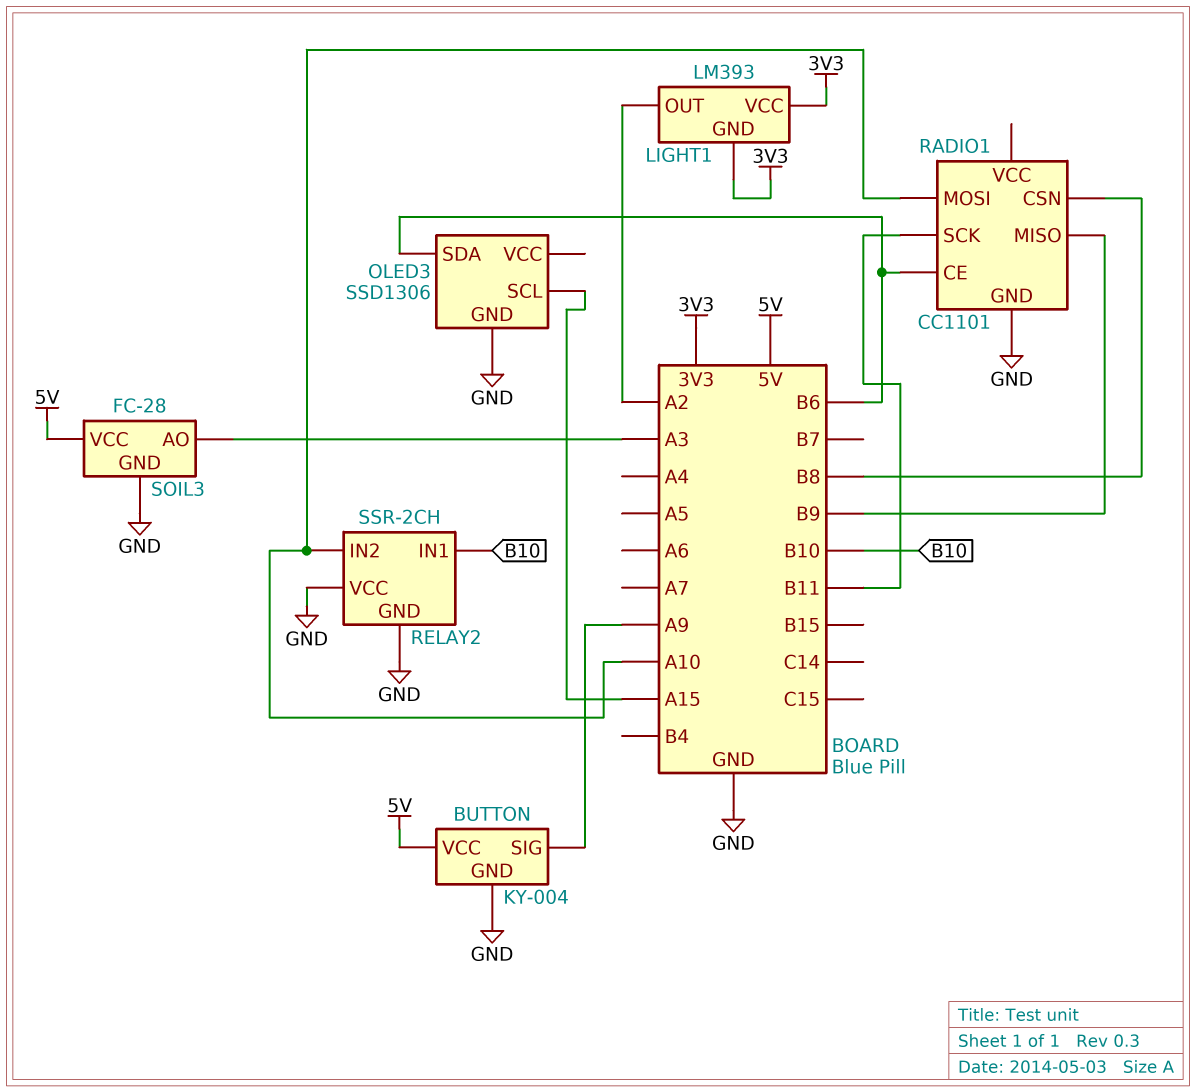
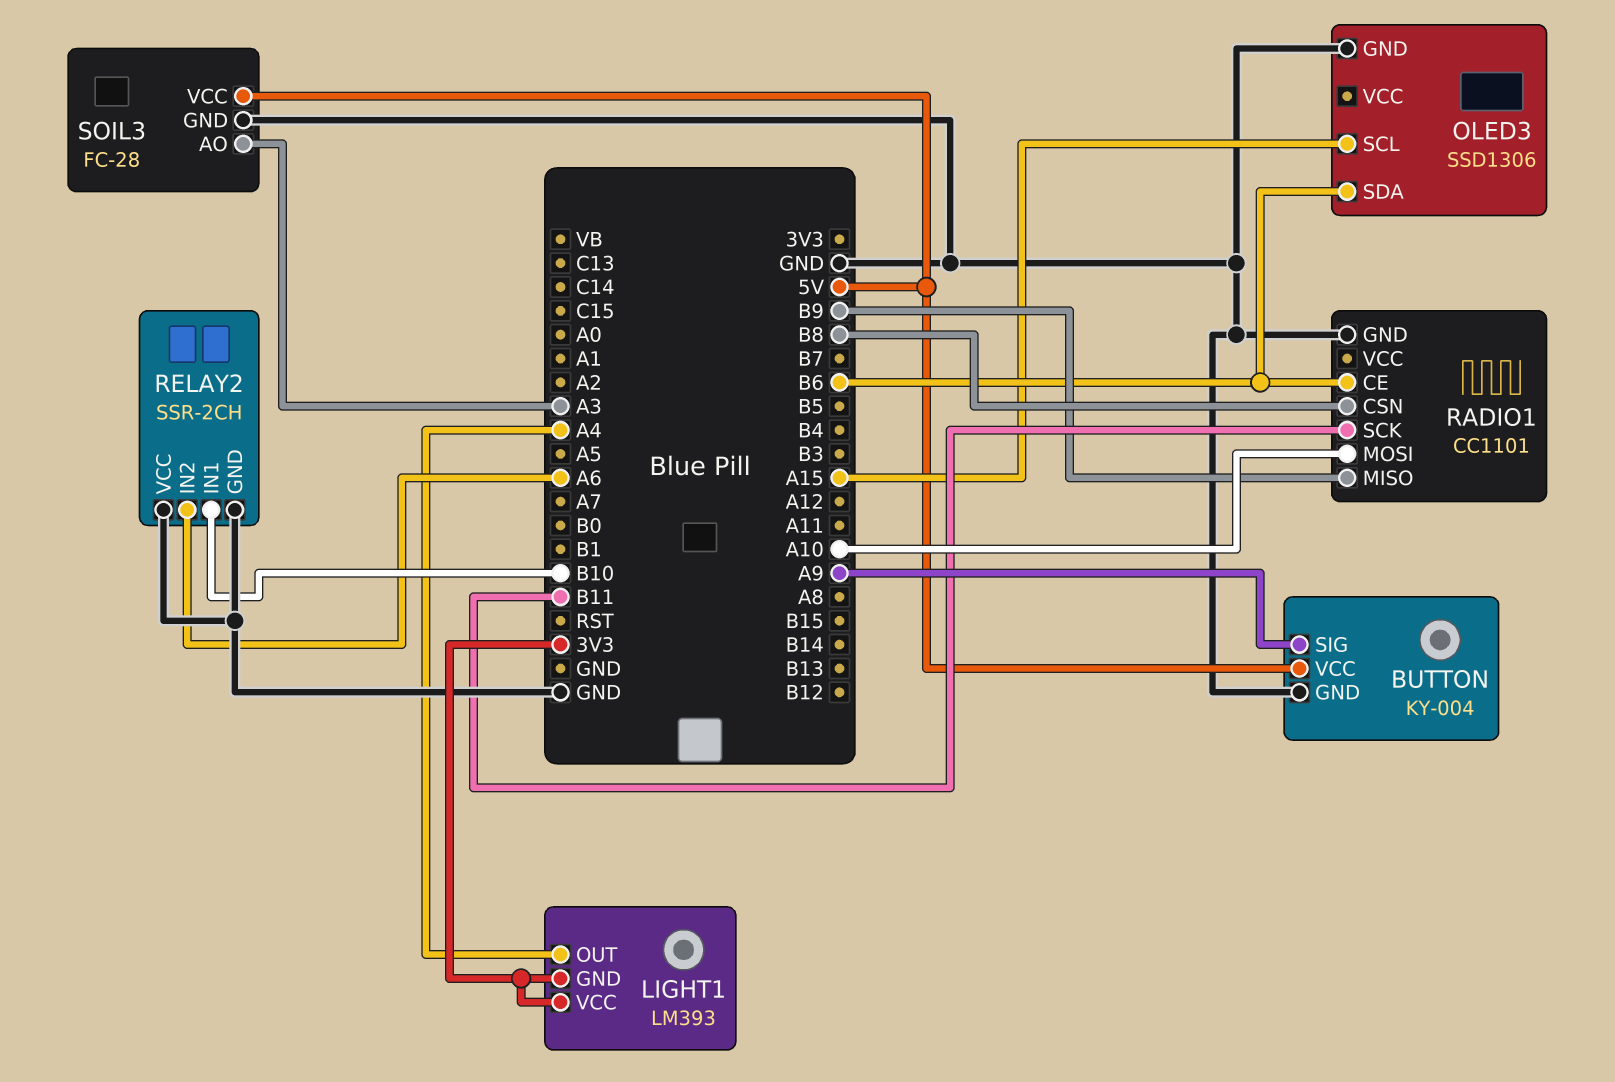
LIGHT1 pin OUT: A2 -> A4
RELAY2 pin IN2: A10 -> A6

